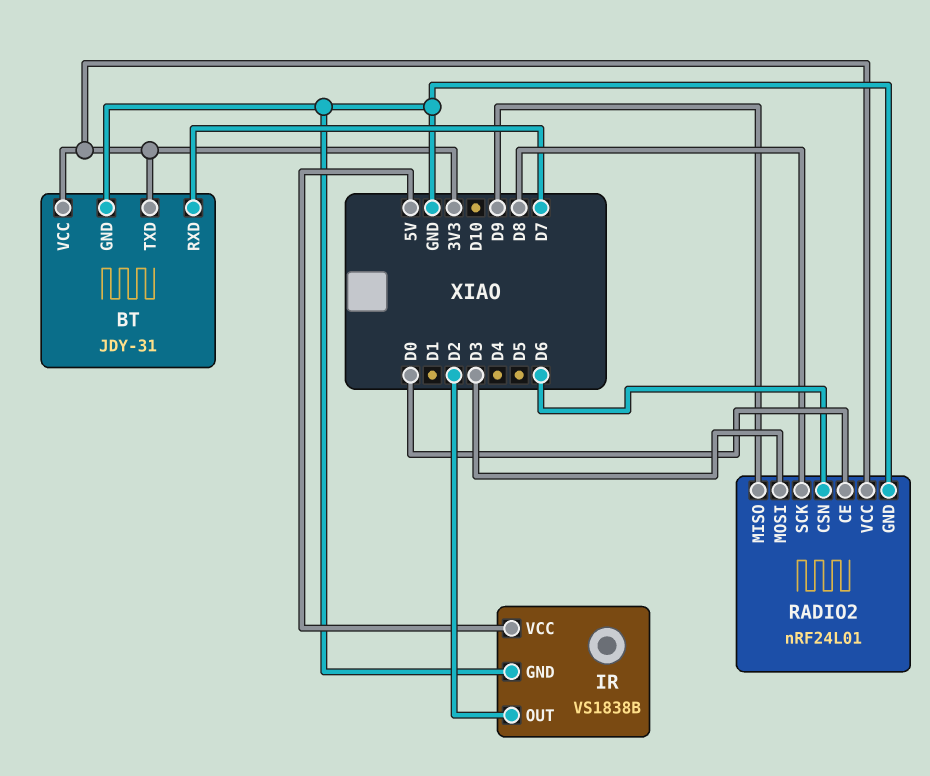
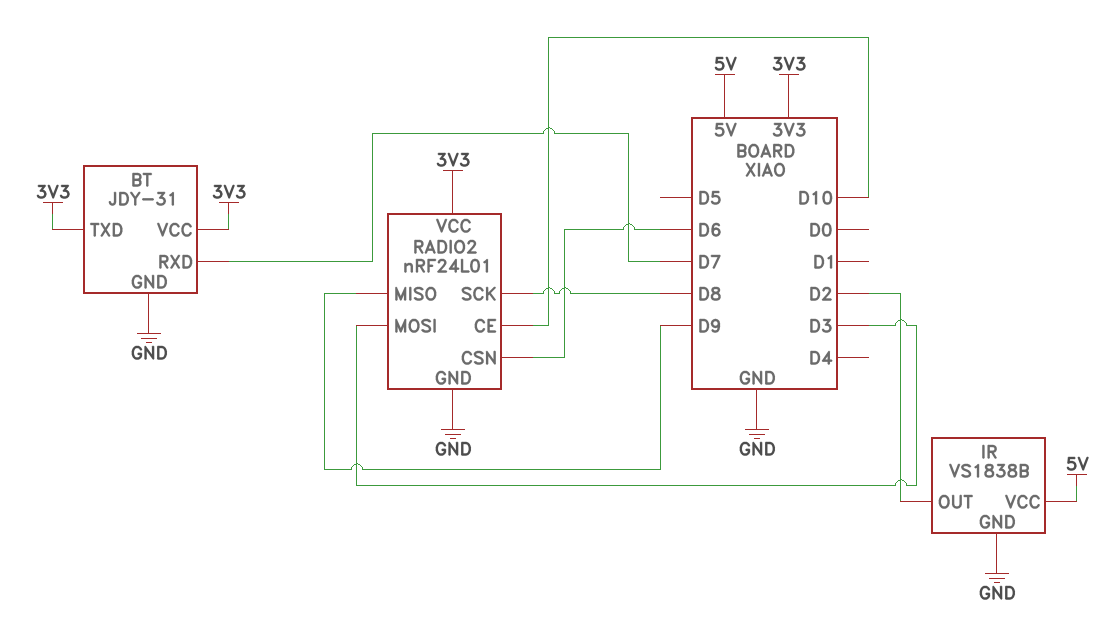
RADIO2 pin CE: D0 -> D10

